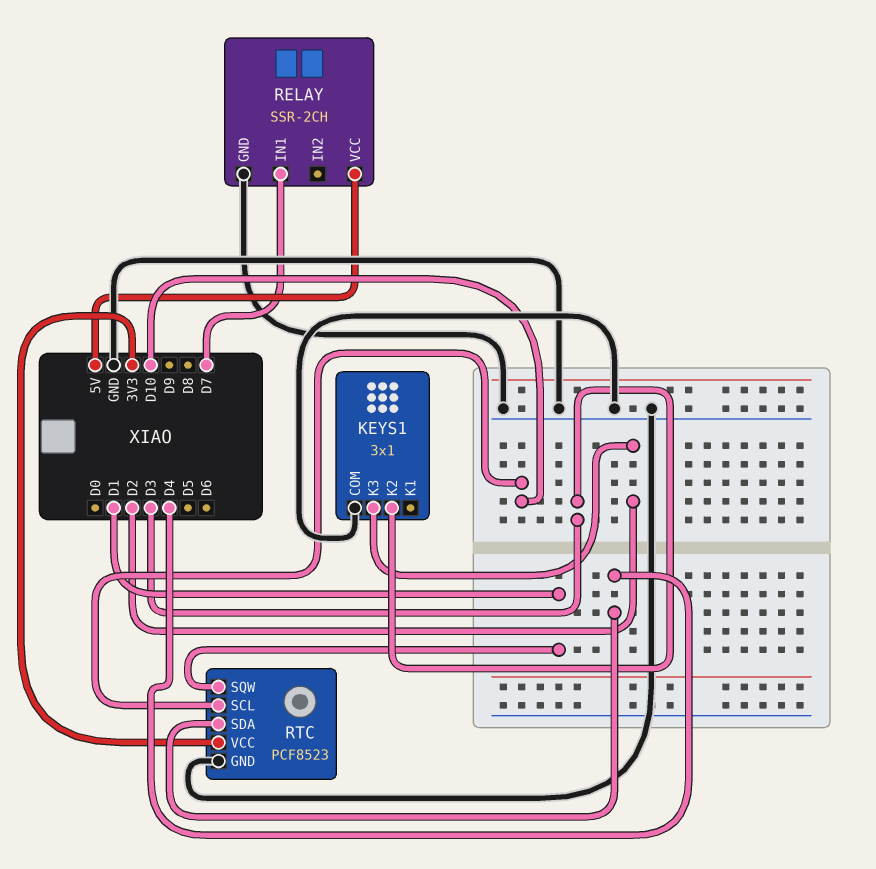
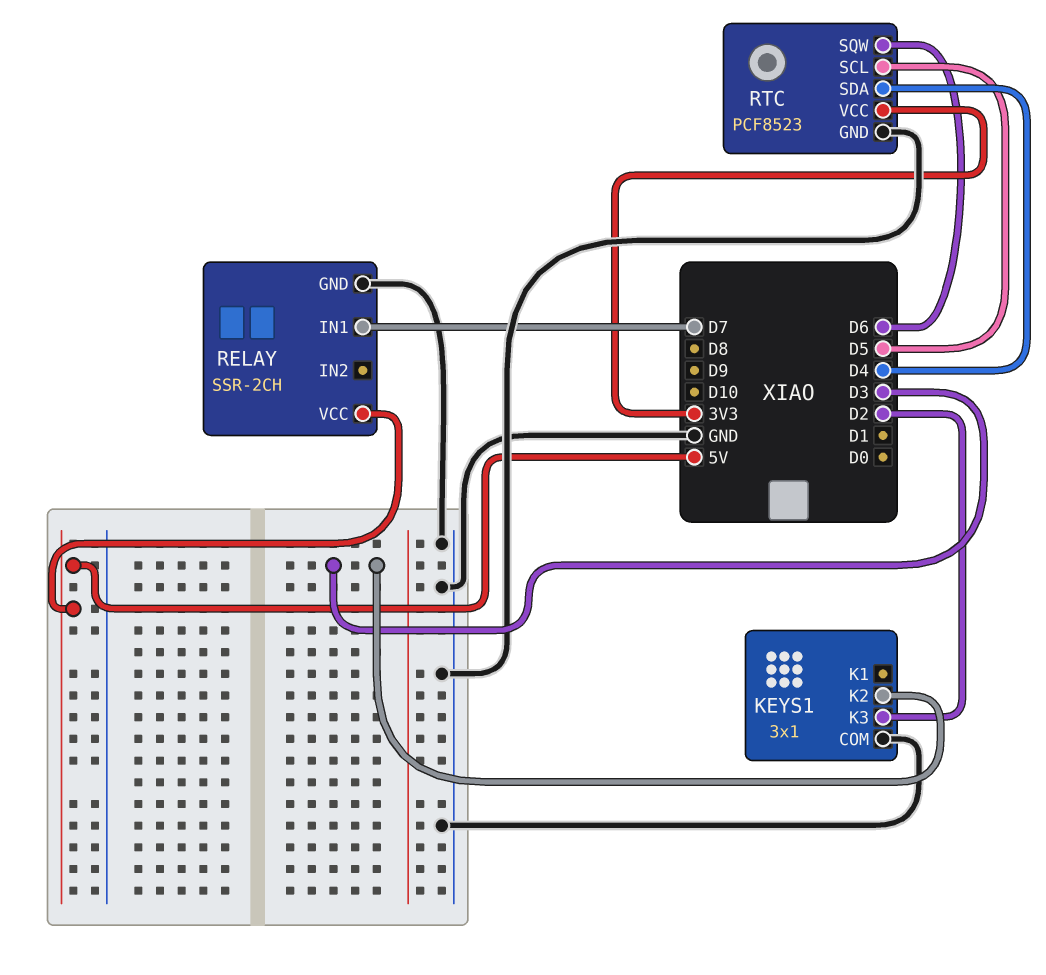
RTC pin SCL: D10 -> D5
RTC pin SQW: D1 -> D6

